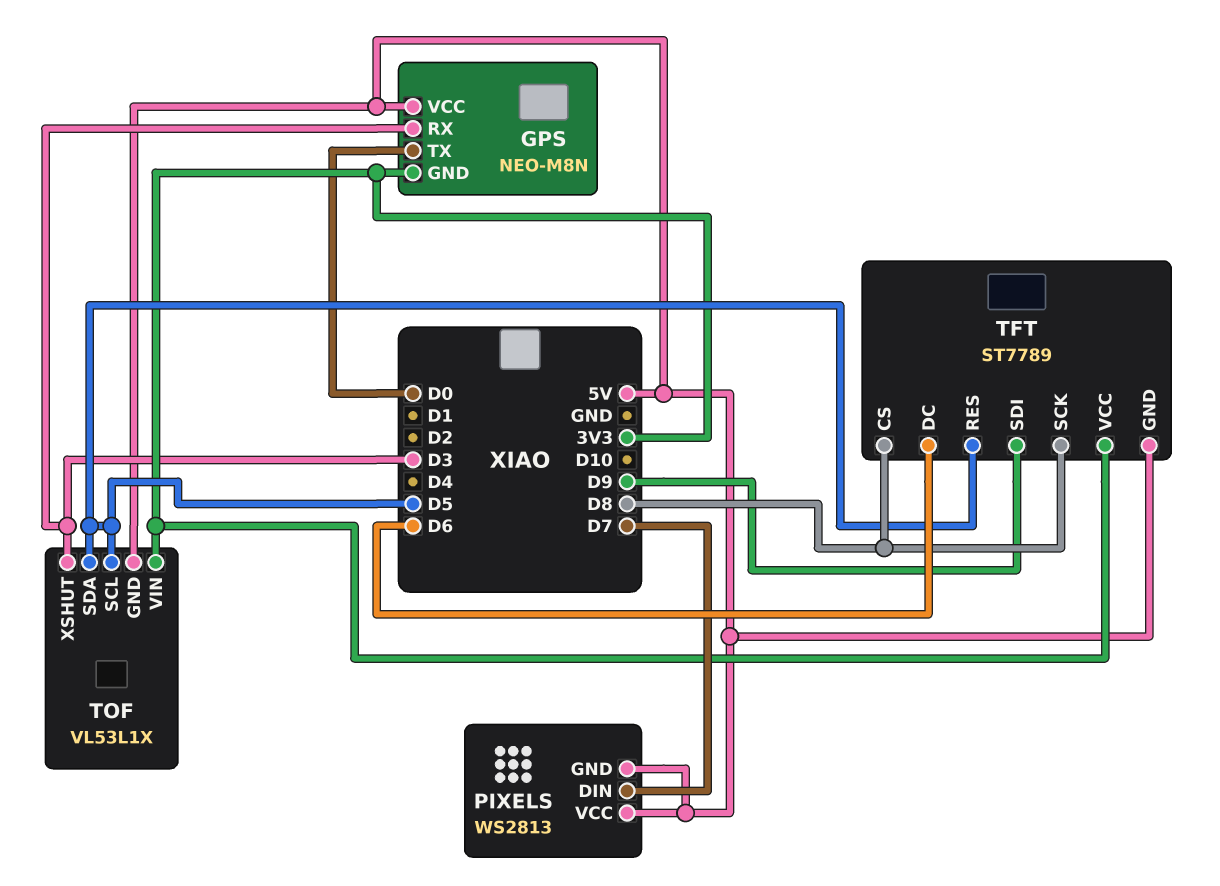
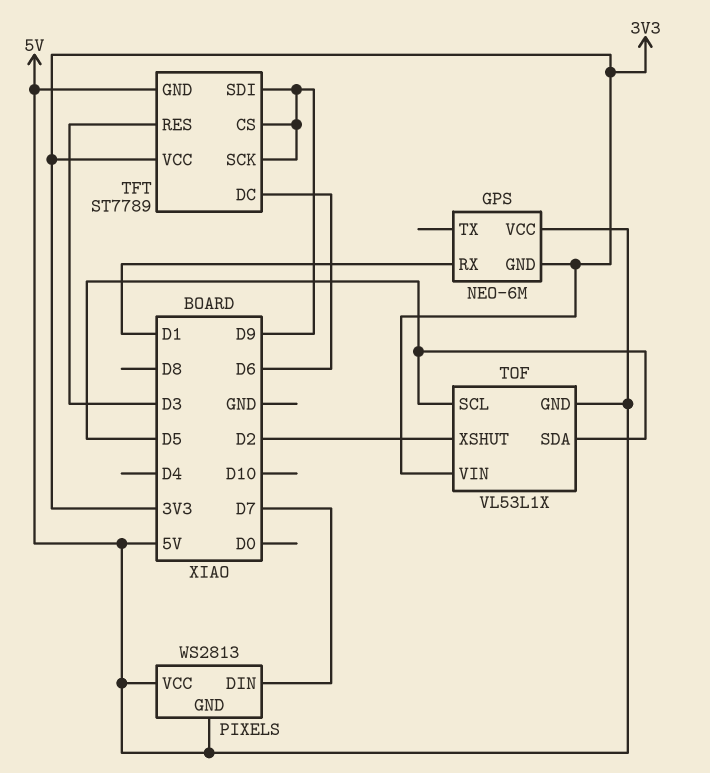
GPS: NEO-M8N -> NEO-6M
GPS pin RX: D3 -> D1
GPS pin TX: D0 -> none
TFT pin CS: D8 -> D9
TFT pin RES: D5 -> D3
TFT pin SCK: D8 -> D9
TOF pin XSHUT: D3 -> D2

